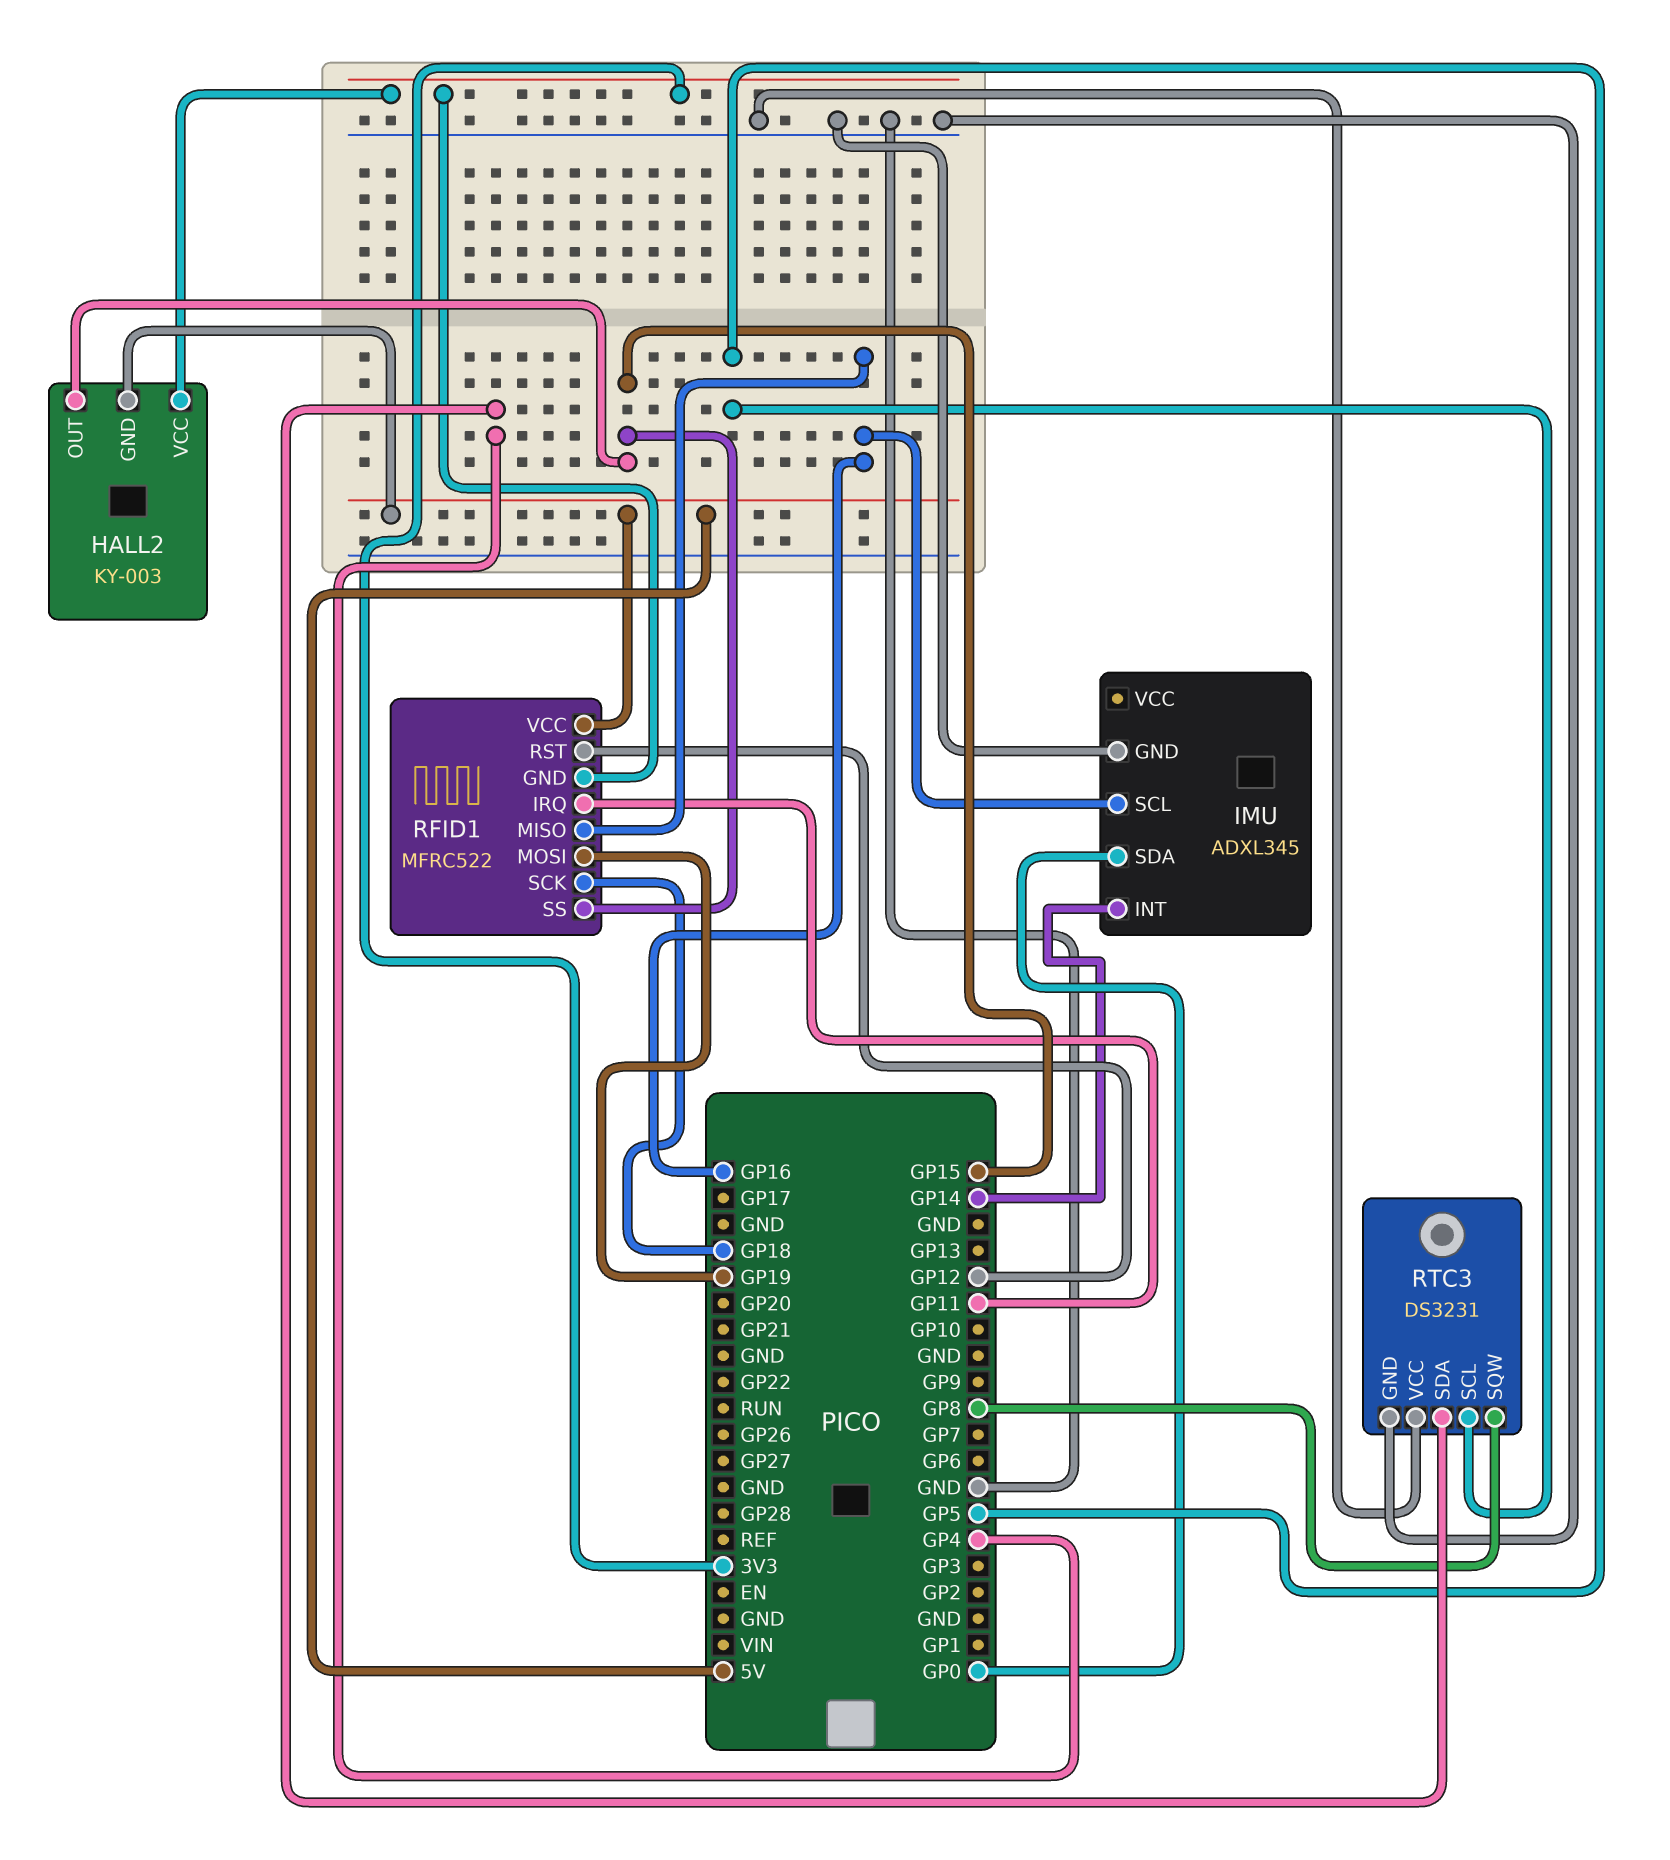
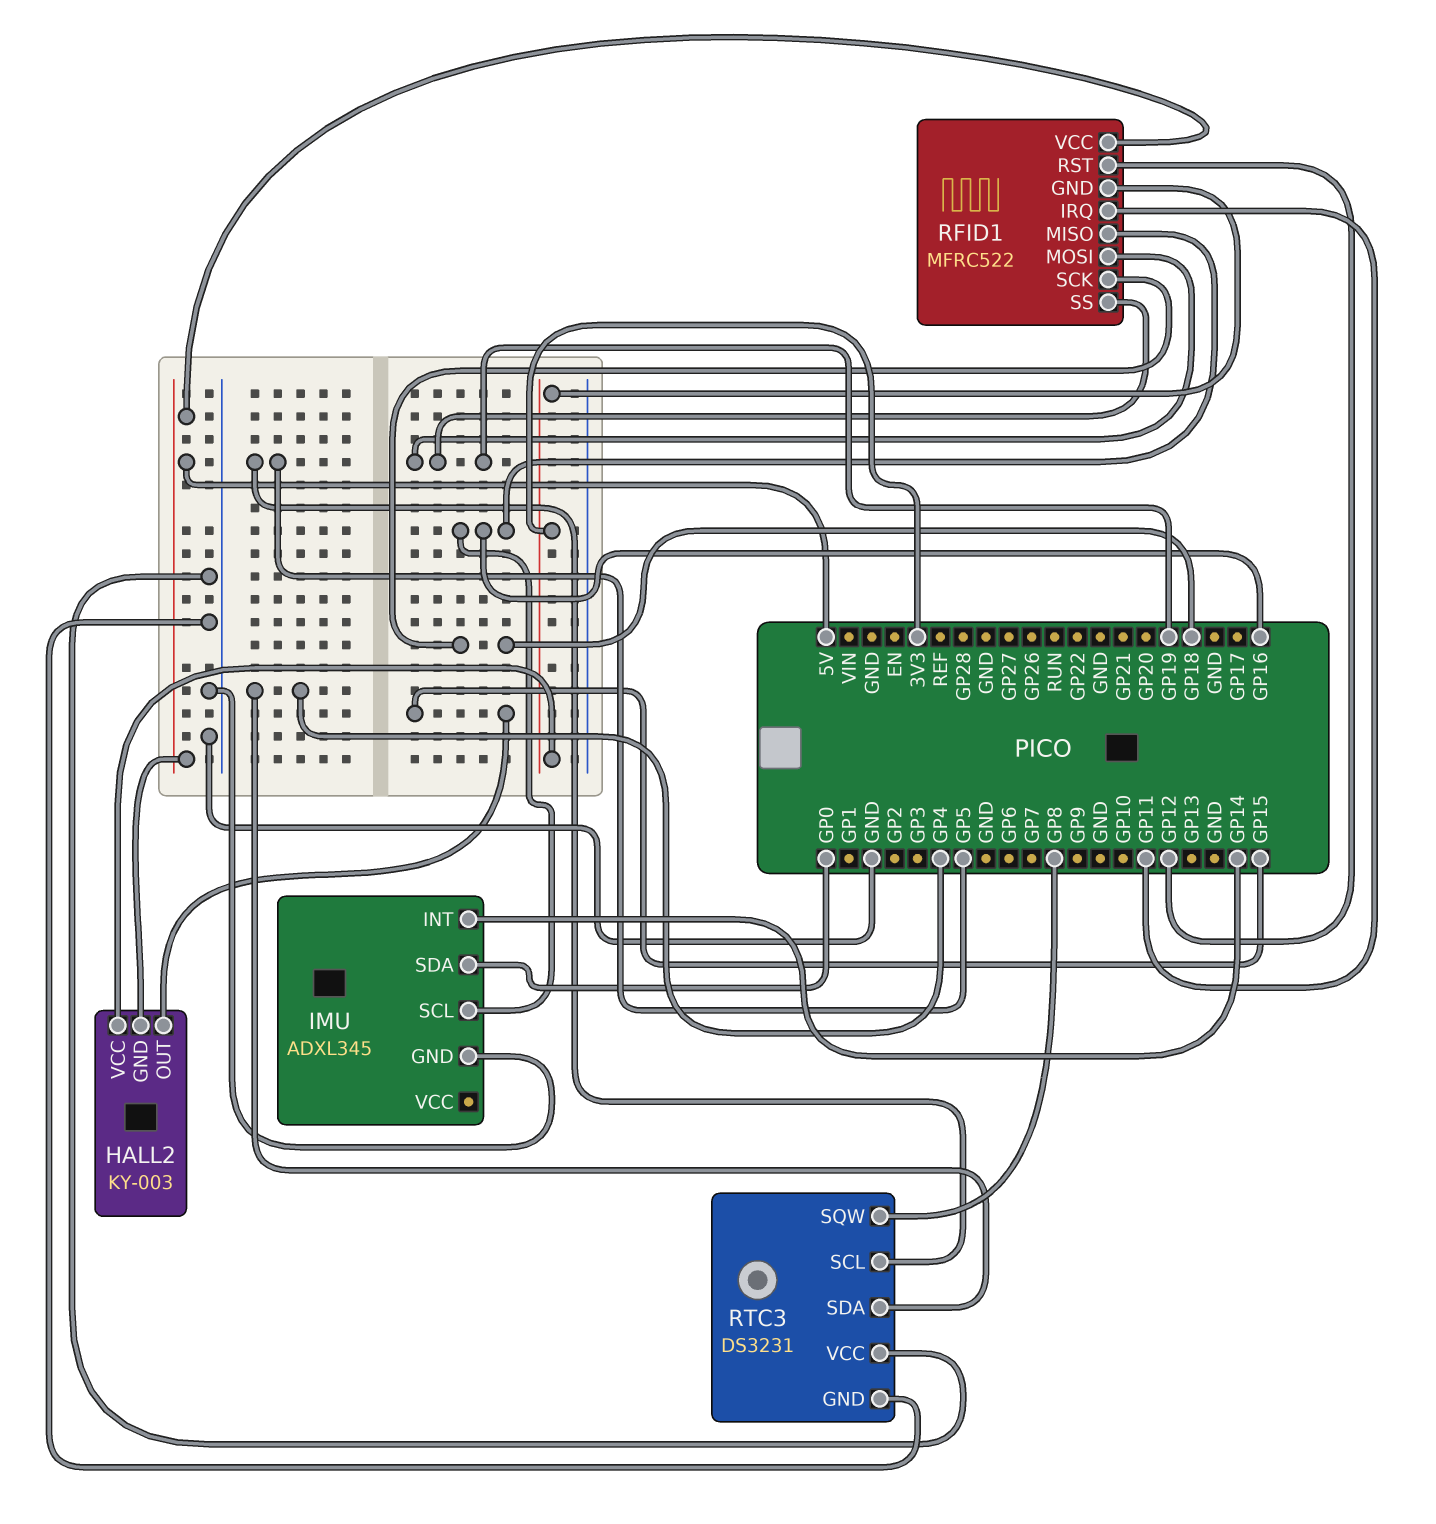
RFID1 pin SS: GP15 -> GP19

